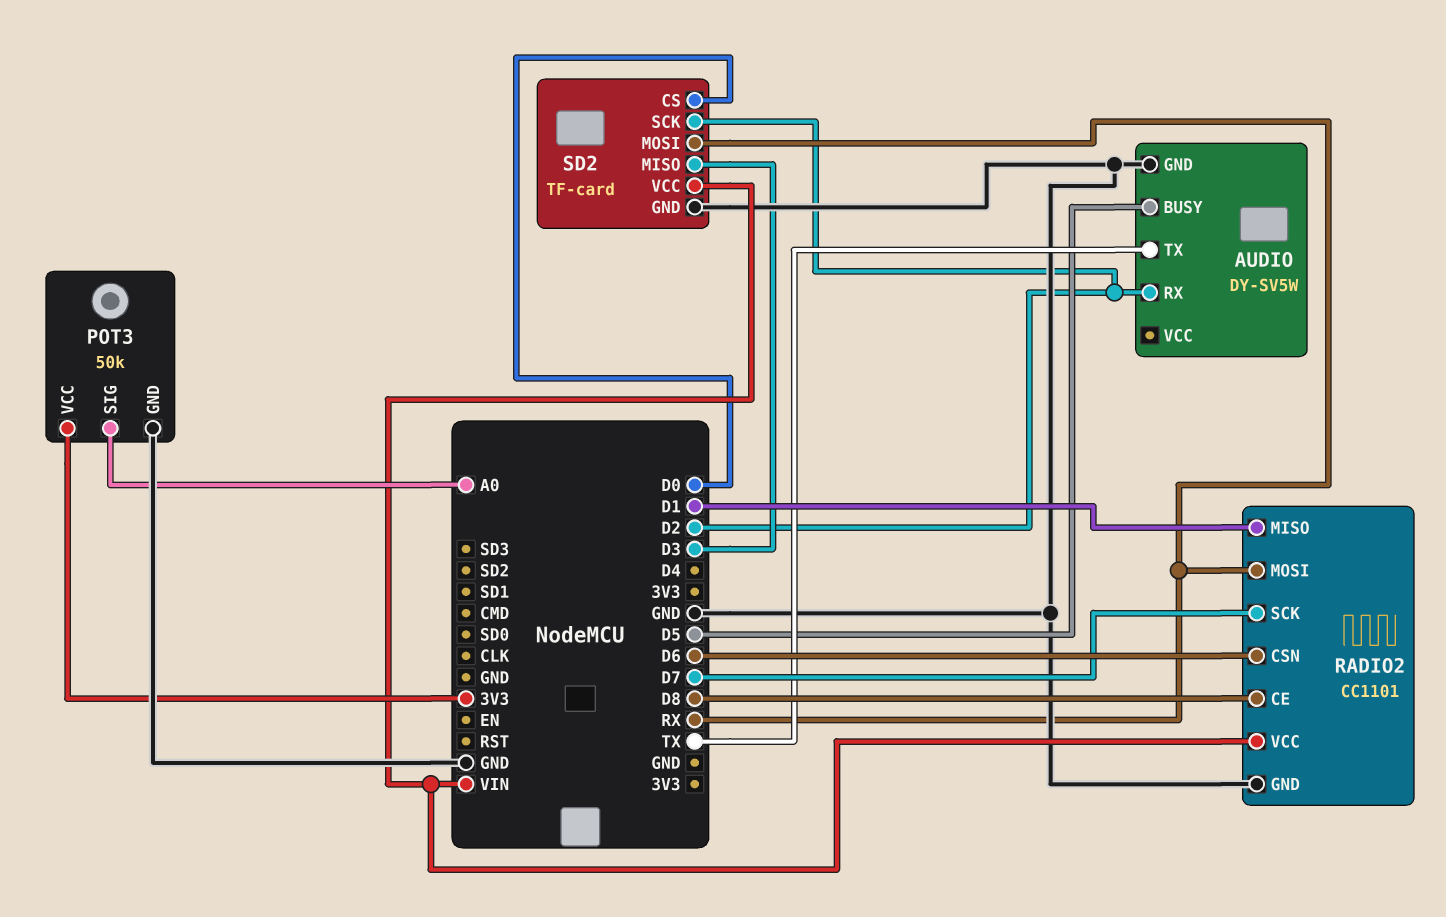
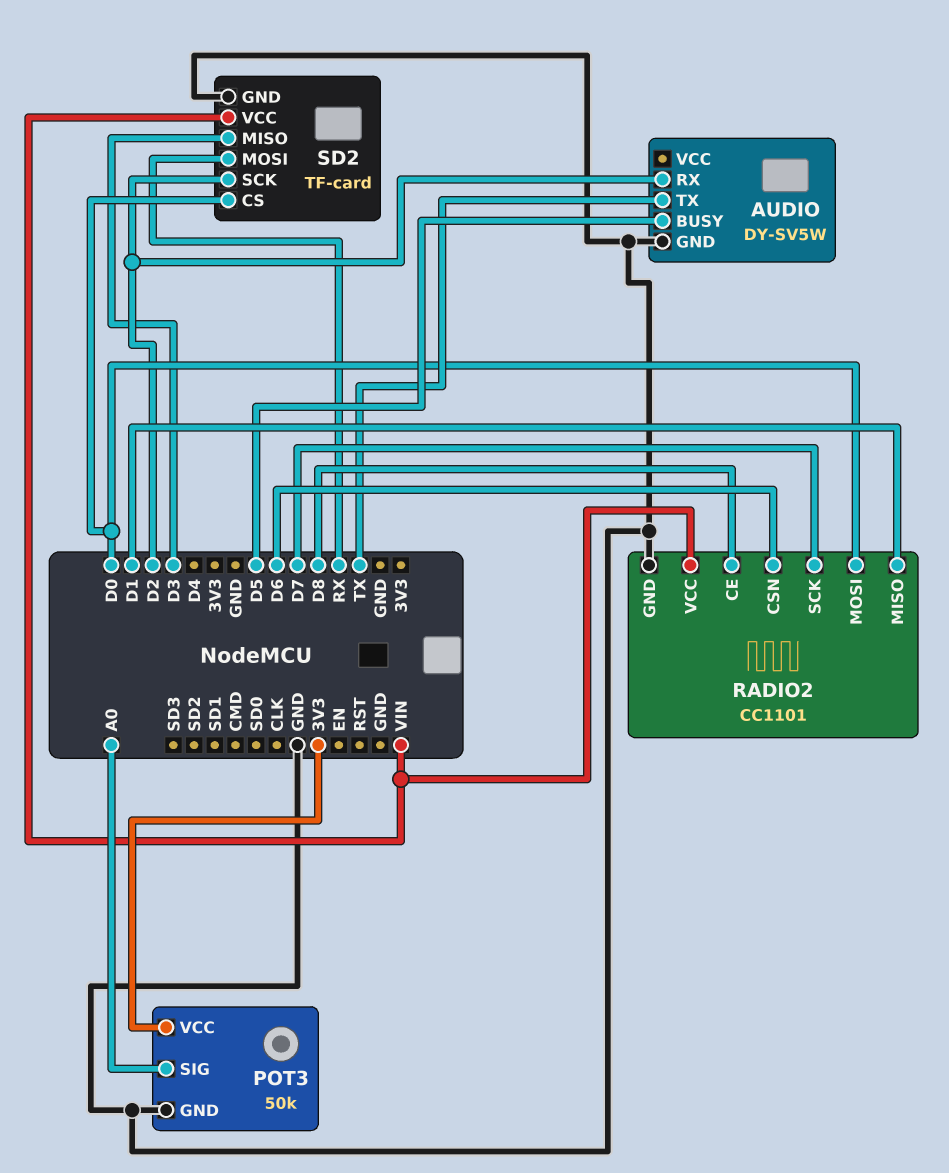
RADIO2 pin MOSI: RX -> D0

